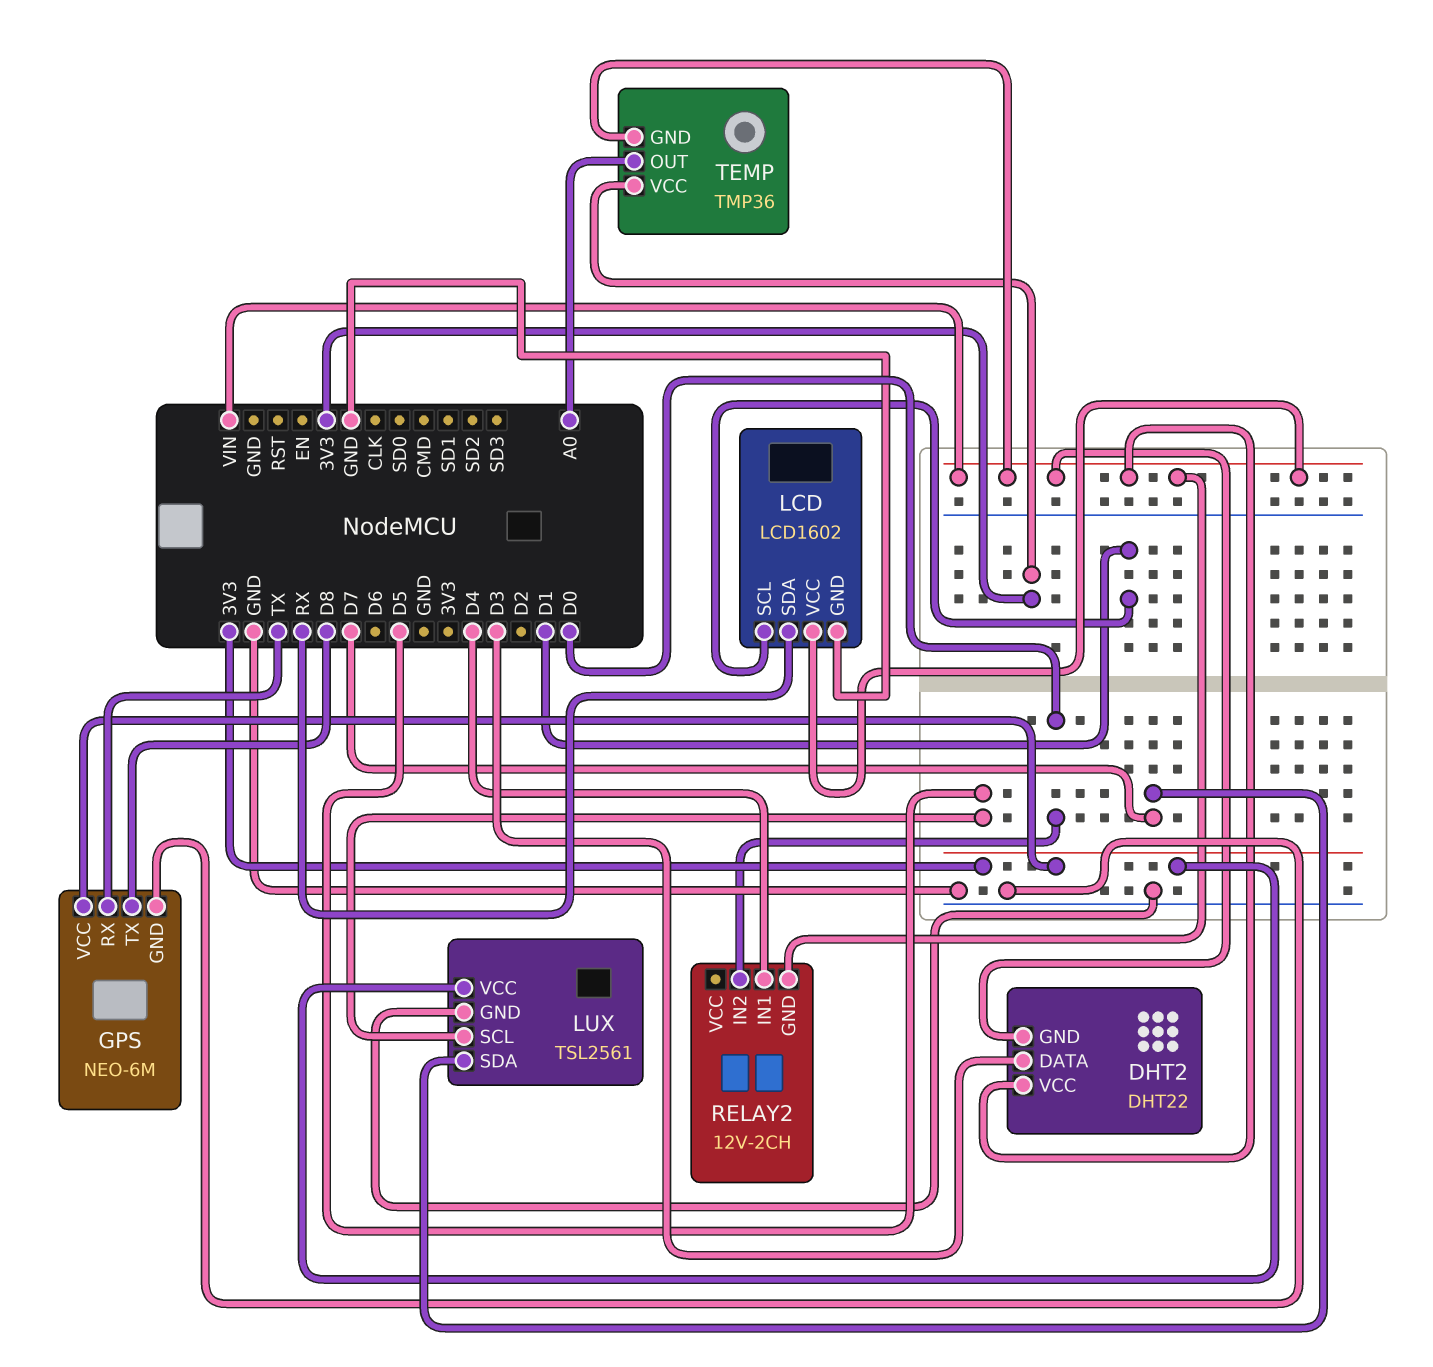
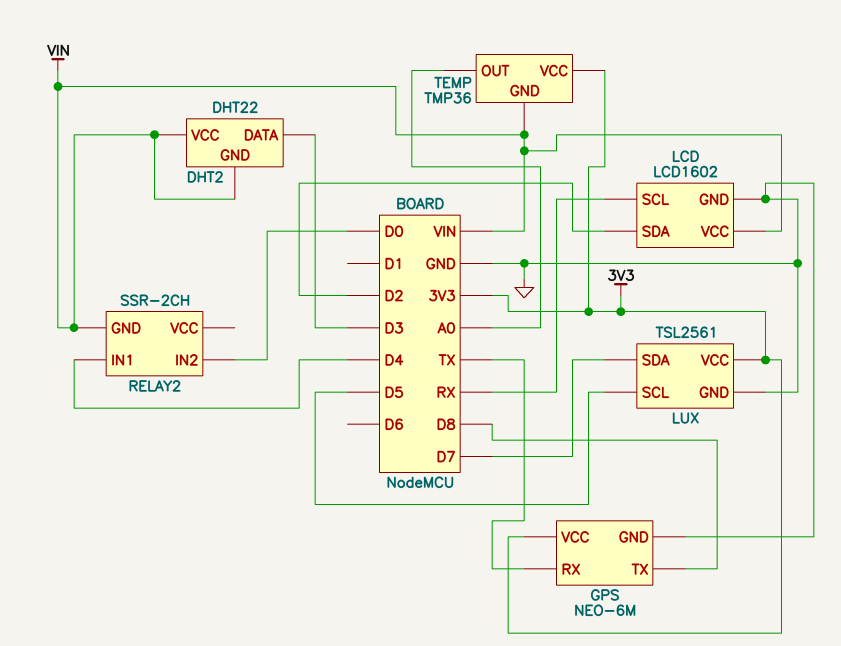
LCD pin SCL: D1 -> RX
LCD pin SDA: RX -> D2
RELAY2: 12V-2CH -> SSR-2CH

